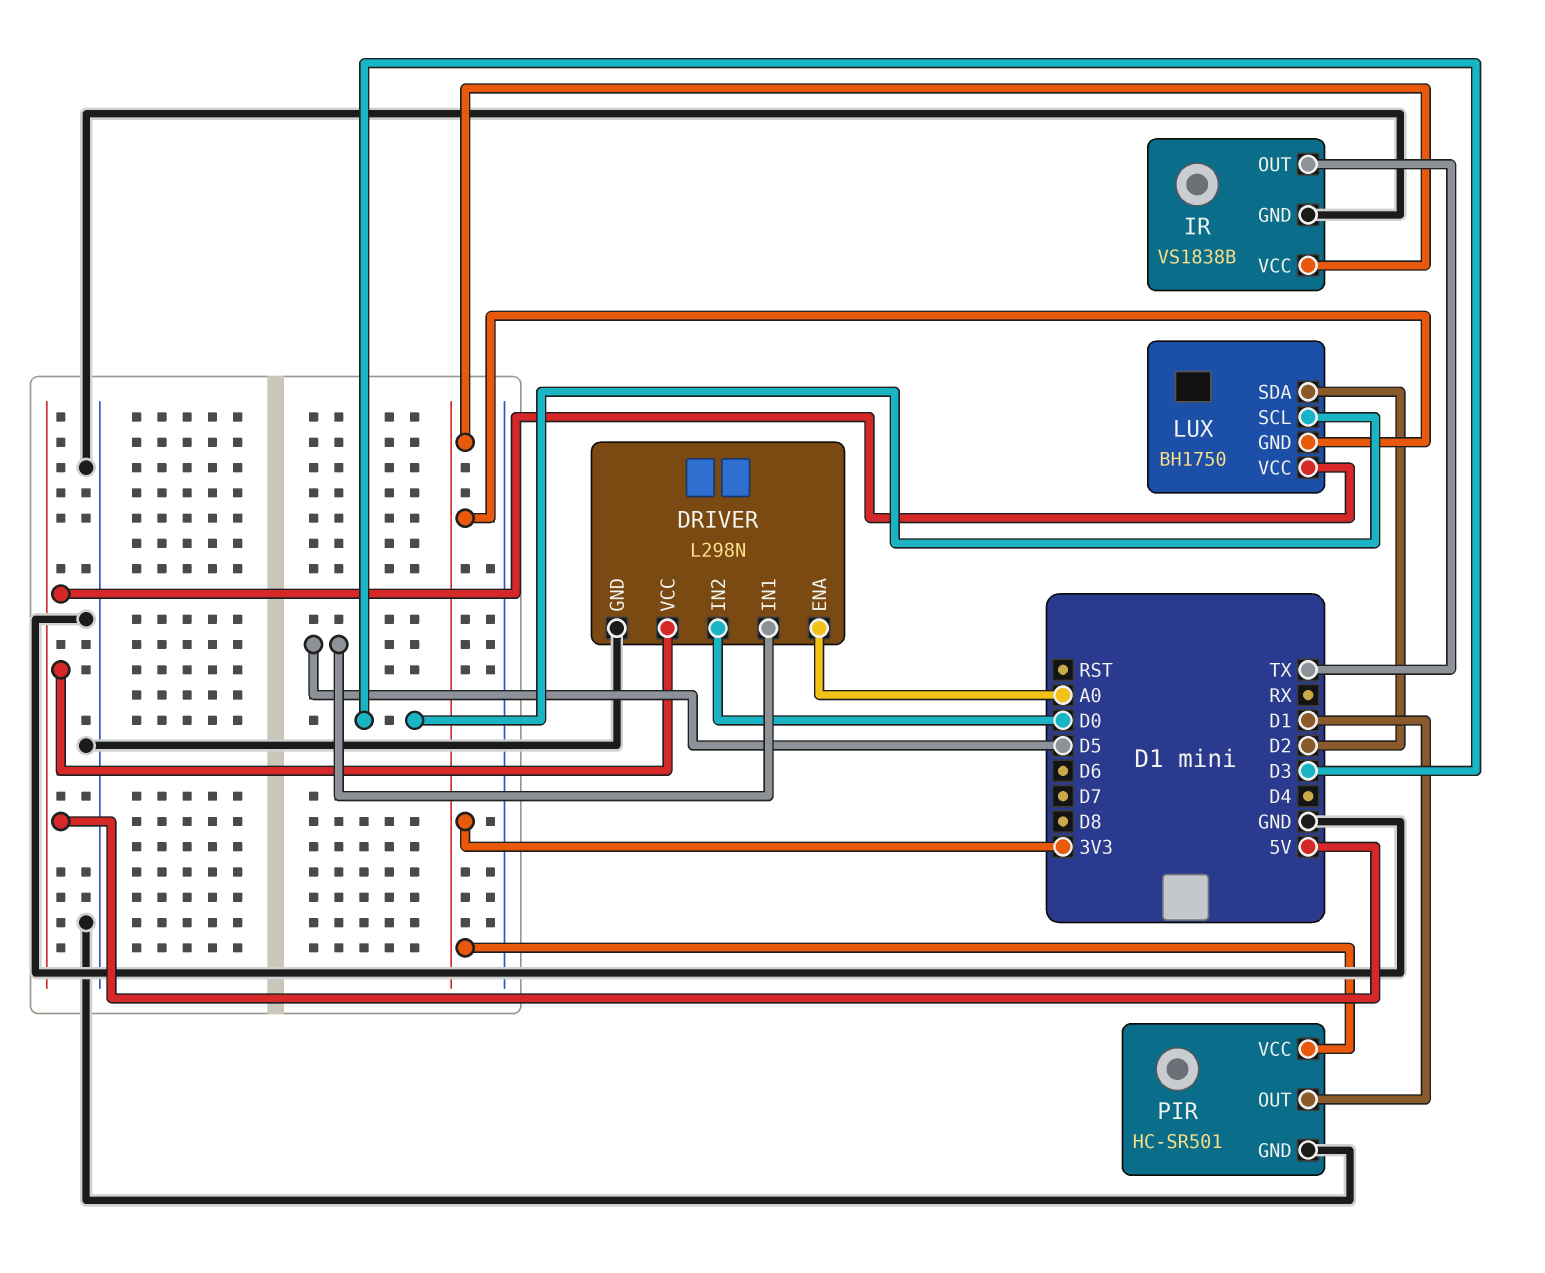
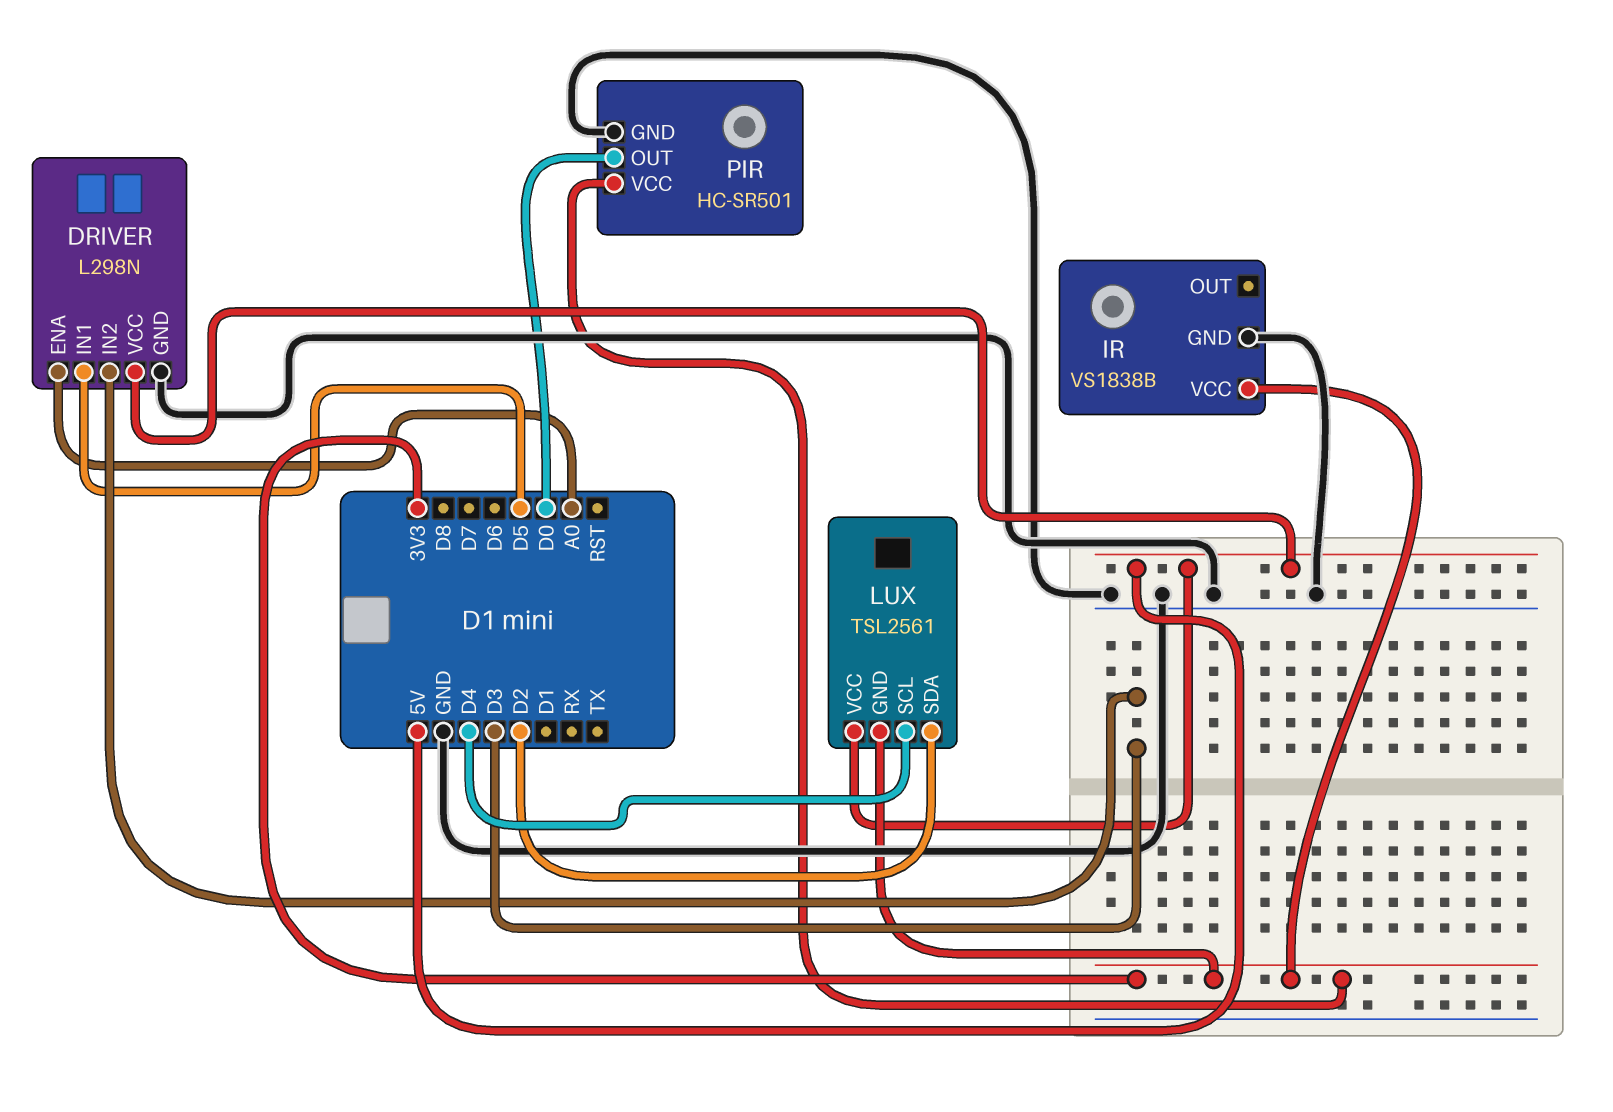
DRIVER pin IN2: D0 -> D3
IR pin OUT: TX -> none
LUX: BH1750 -> TSL2561
LUX pin SCL: D3 -> D4
PIR pin OUT: D1 -> D0

